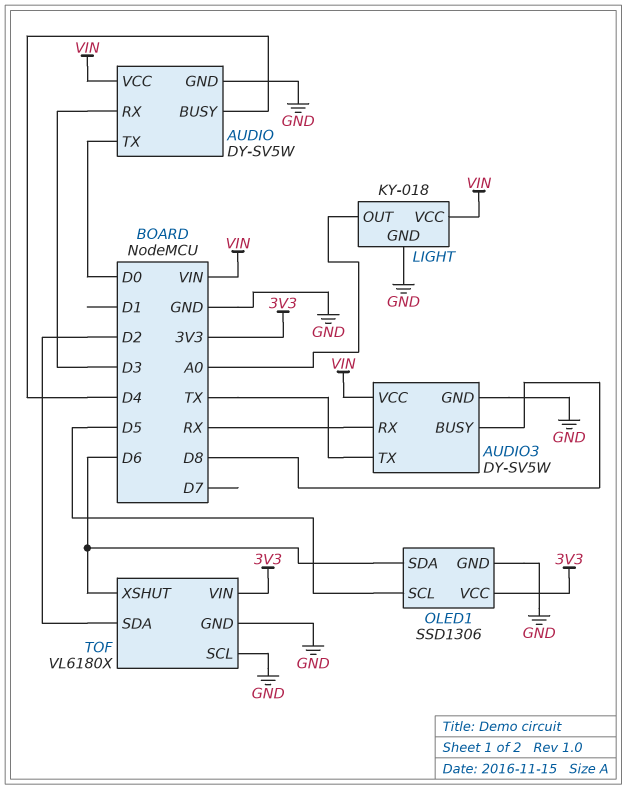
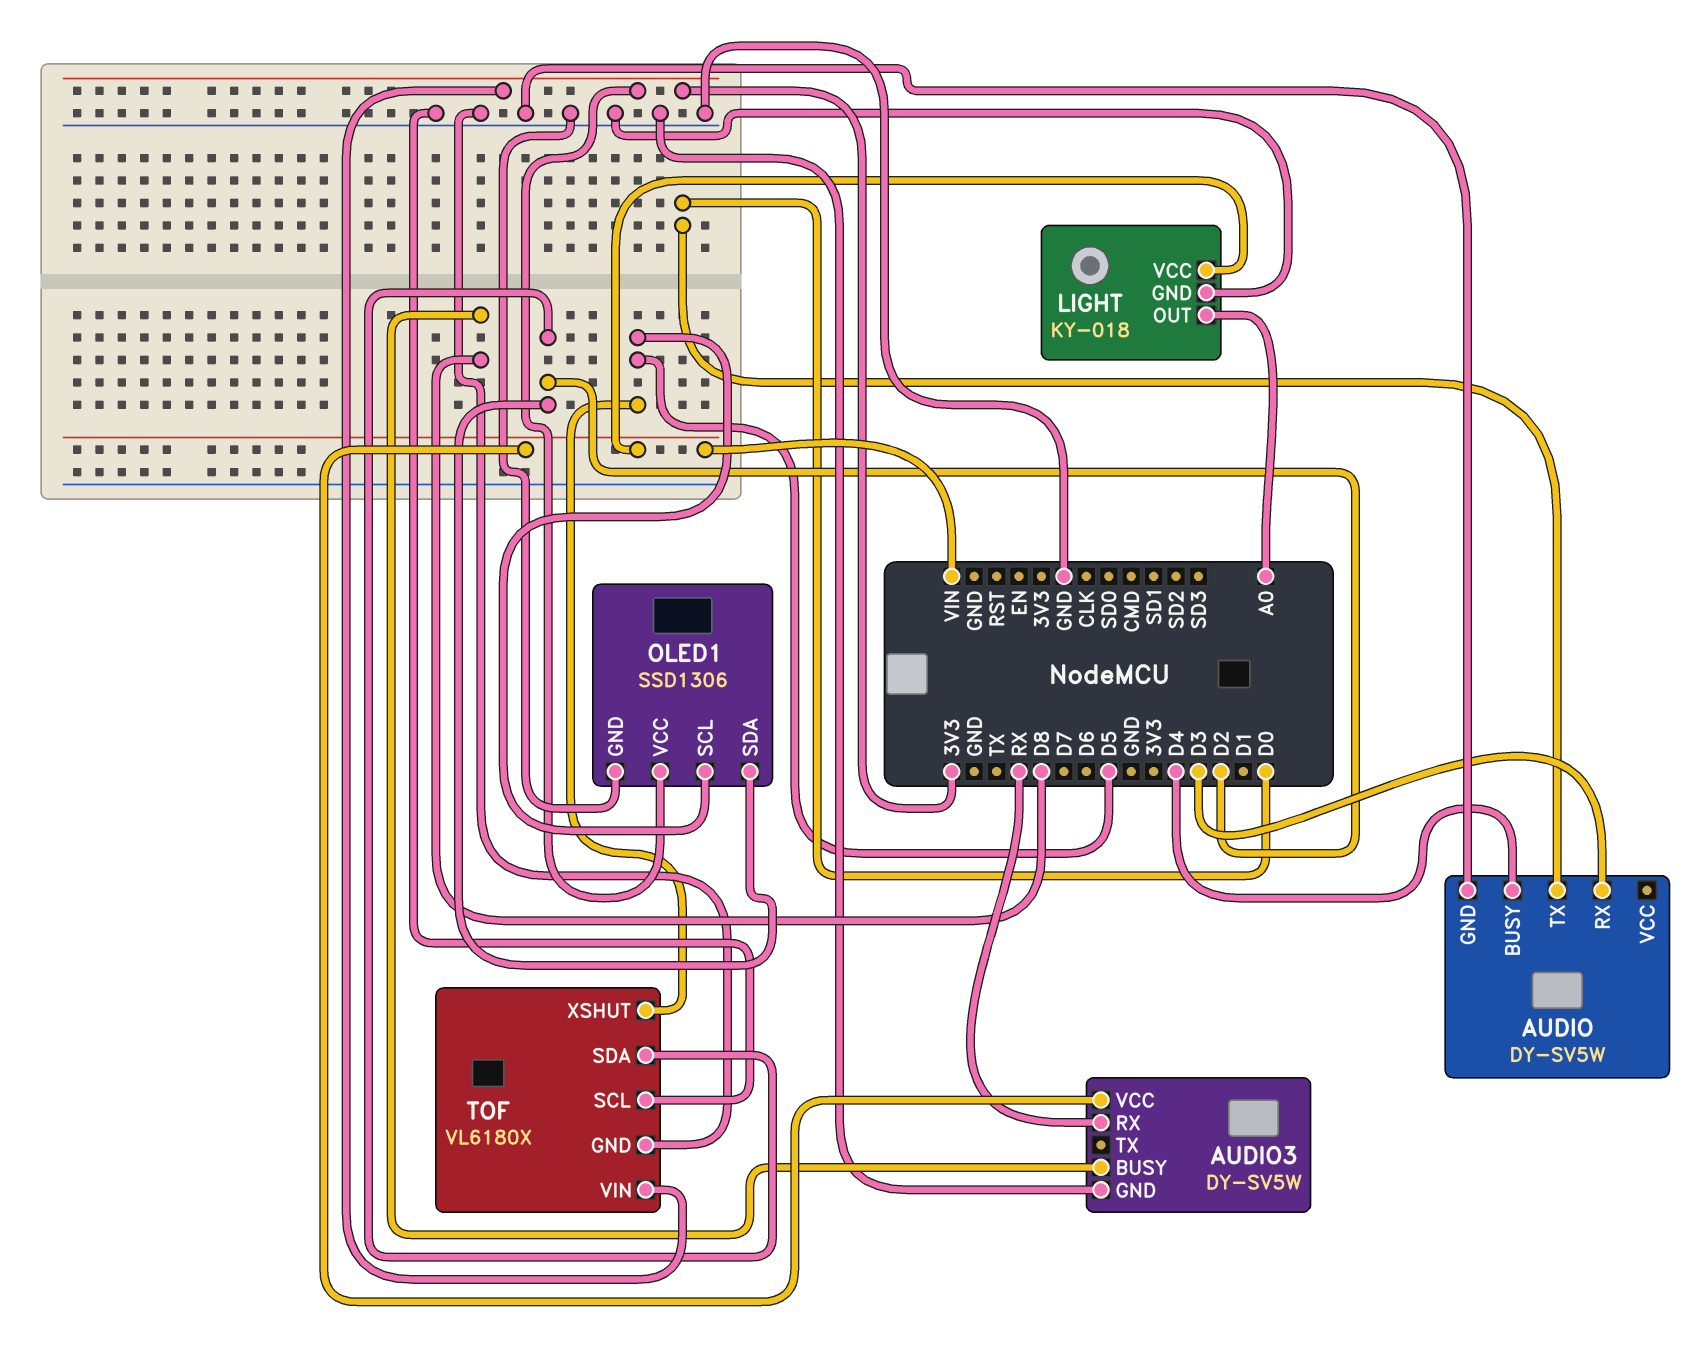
AUDIO pin VCC: VIN -> none
AUDIO3 pin TX: TX -> none
OLED1 pin SDA: D6 -> D2
TOF pin XSHUT: D6 -> D5

